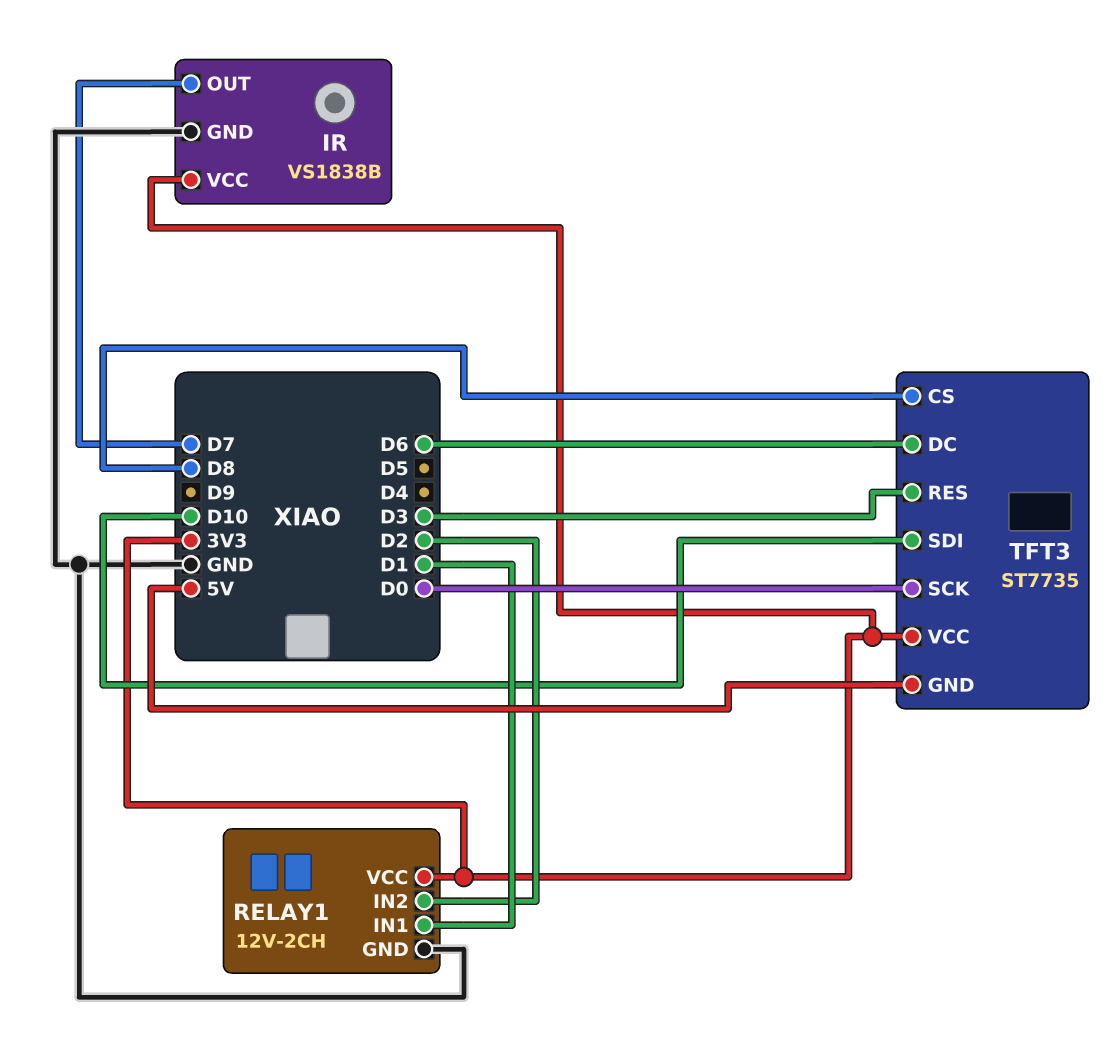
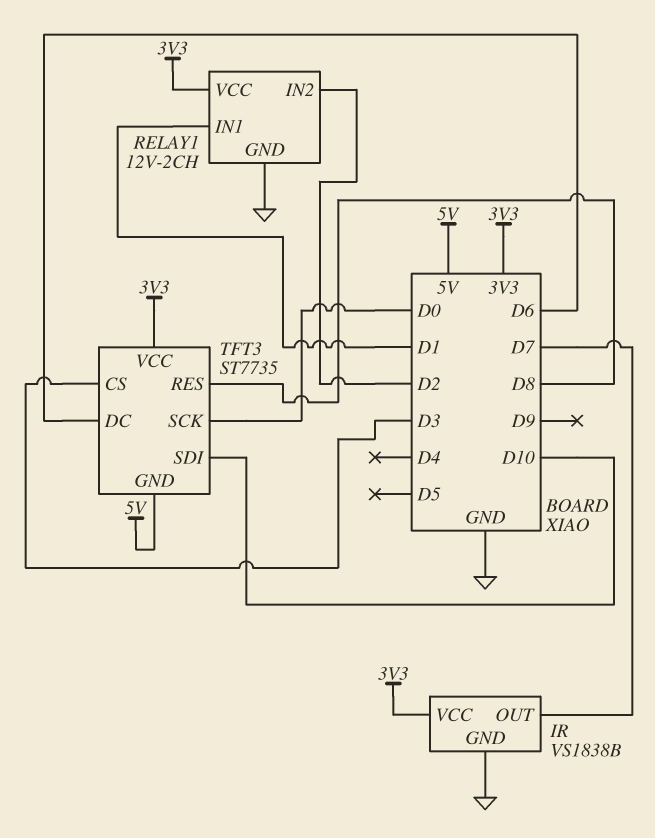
TFT3 pin CS: D8 -> D3
TFT3 pin RES: D3 -> D8

